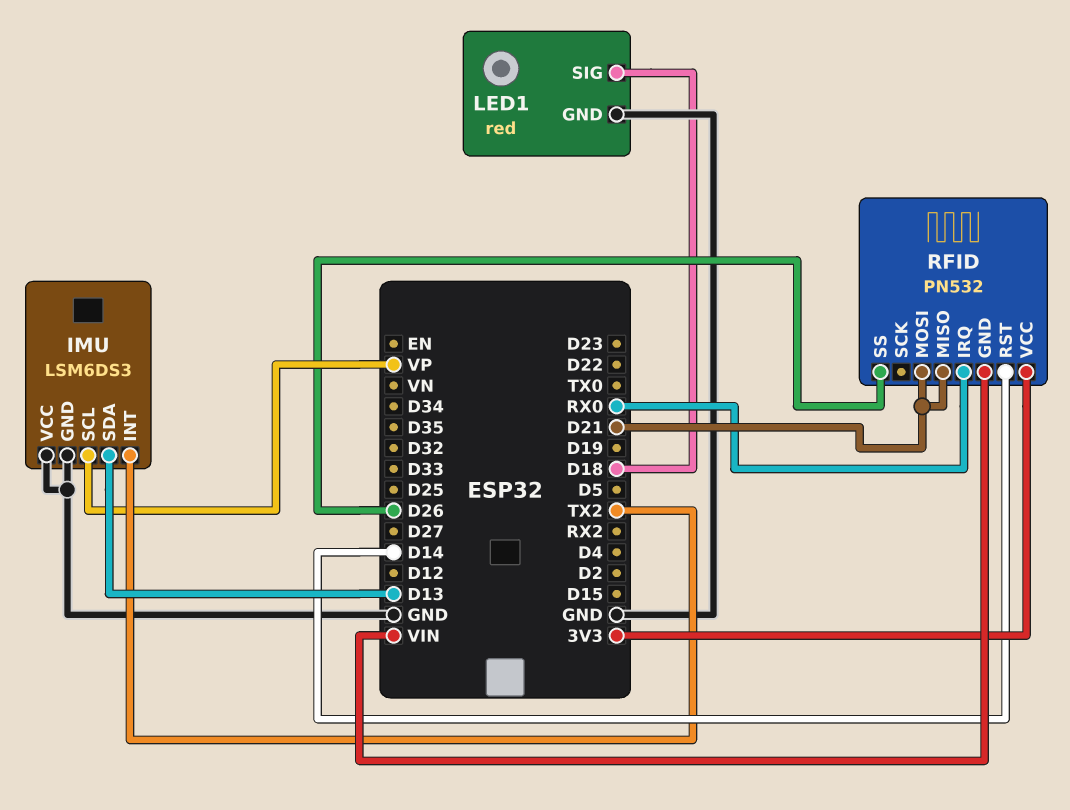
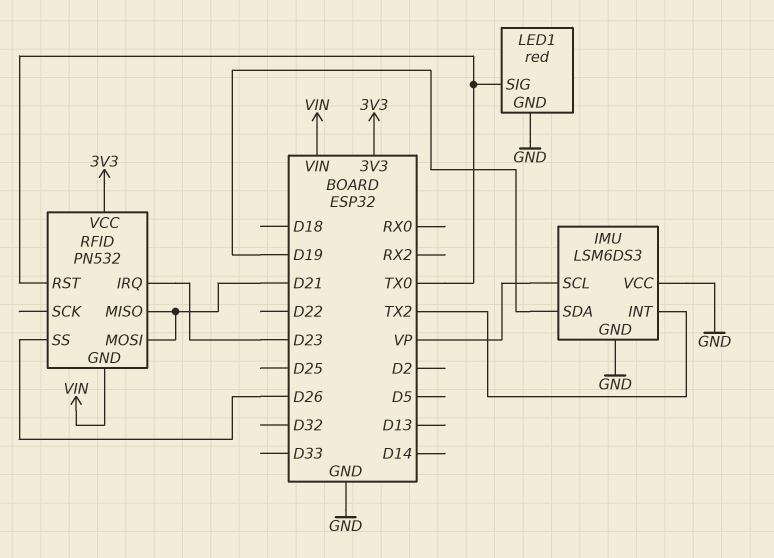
IMU pin SDA: D13 -> D19
LED1 pin SIG: D18 -> TX0
RFID pin IRQ: RX0 -> D23
RFID pin RST: D14 -> TX0

